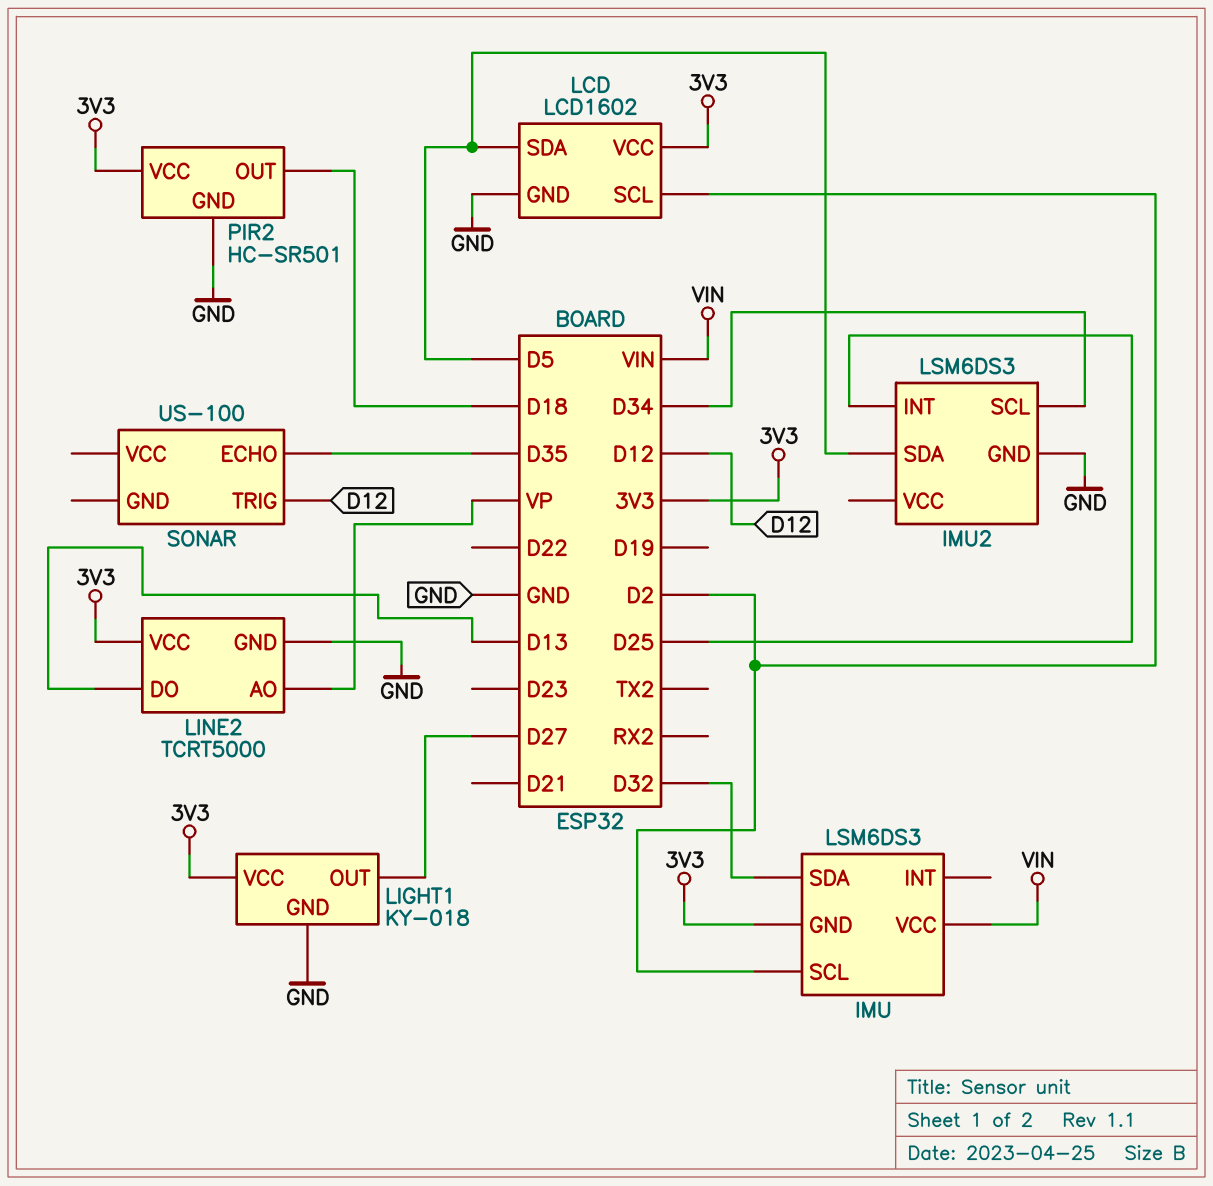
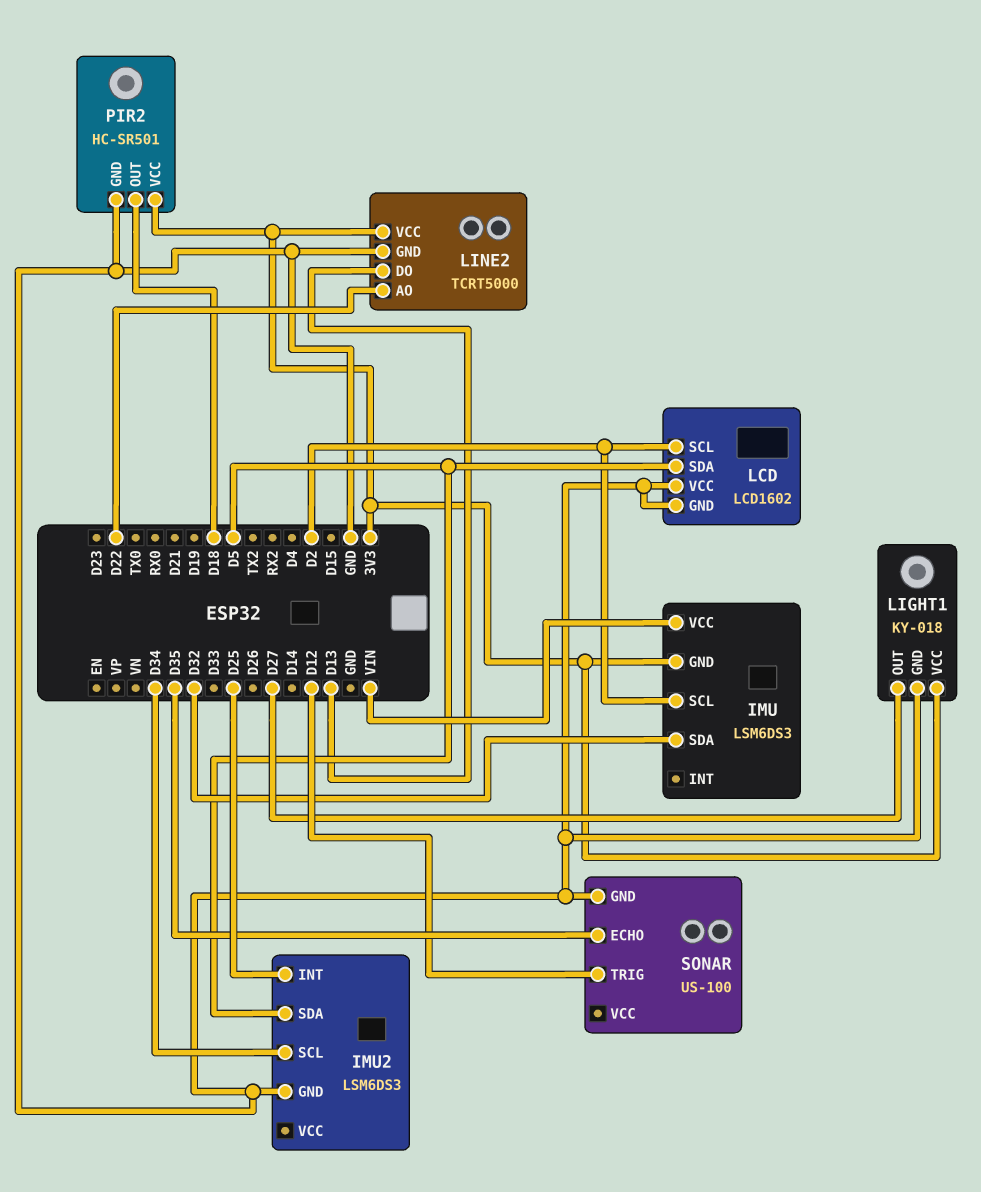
LCD pin VCC: 3V3 -> GND
LINE2 pin AO: VP -> D22
SONAR pin GND: none -> GND

